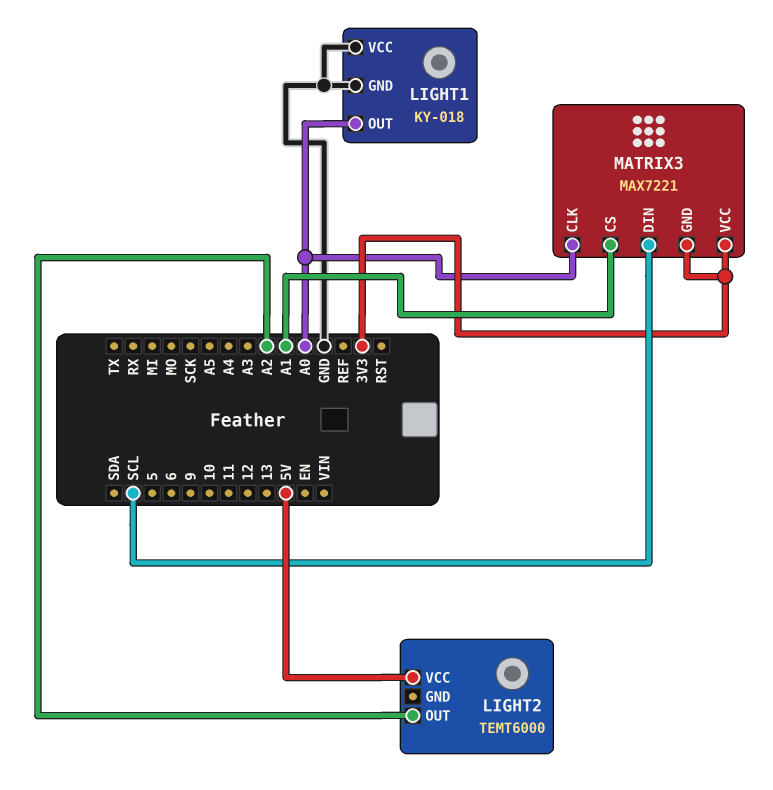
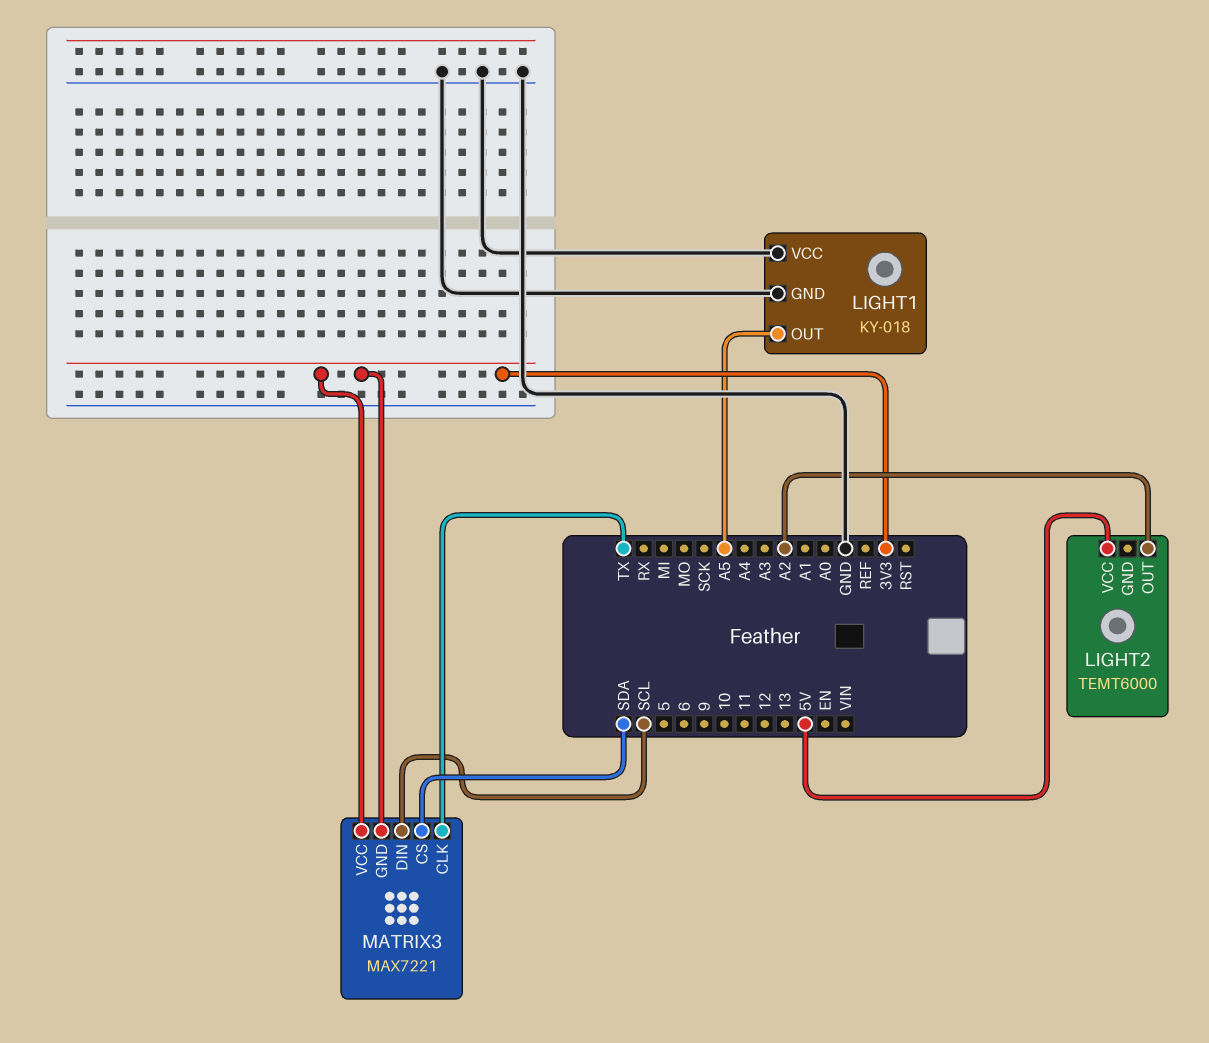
LIGHT1 pin OUT: A0 -> A5
MATRIX3 pin CLK: A0 -> TX
MATRIX3 pin CS: A1 -> SDA

